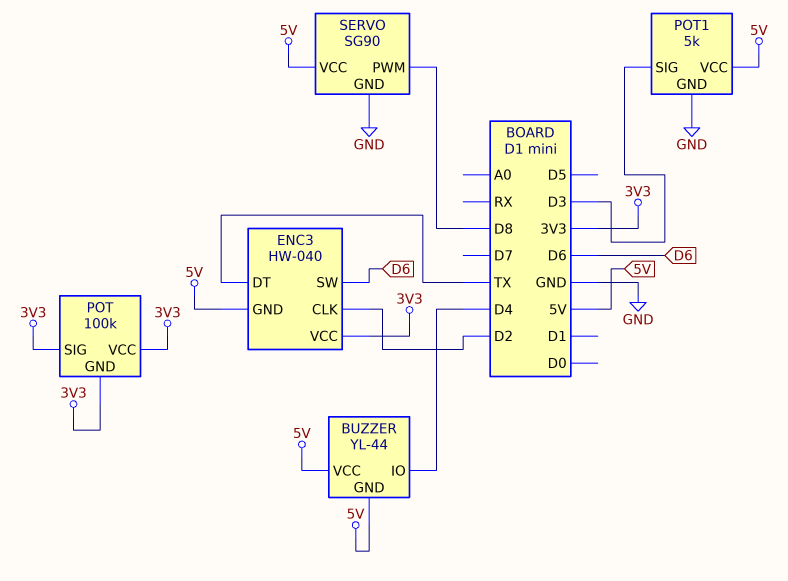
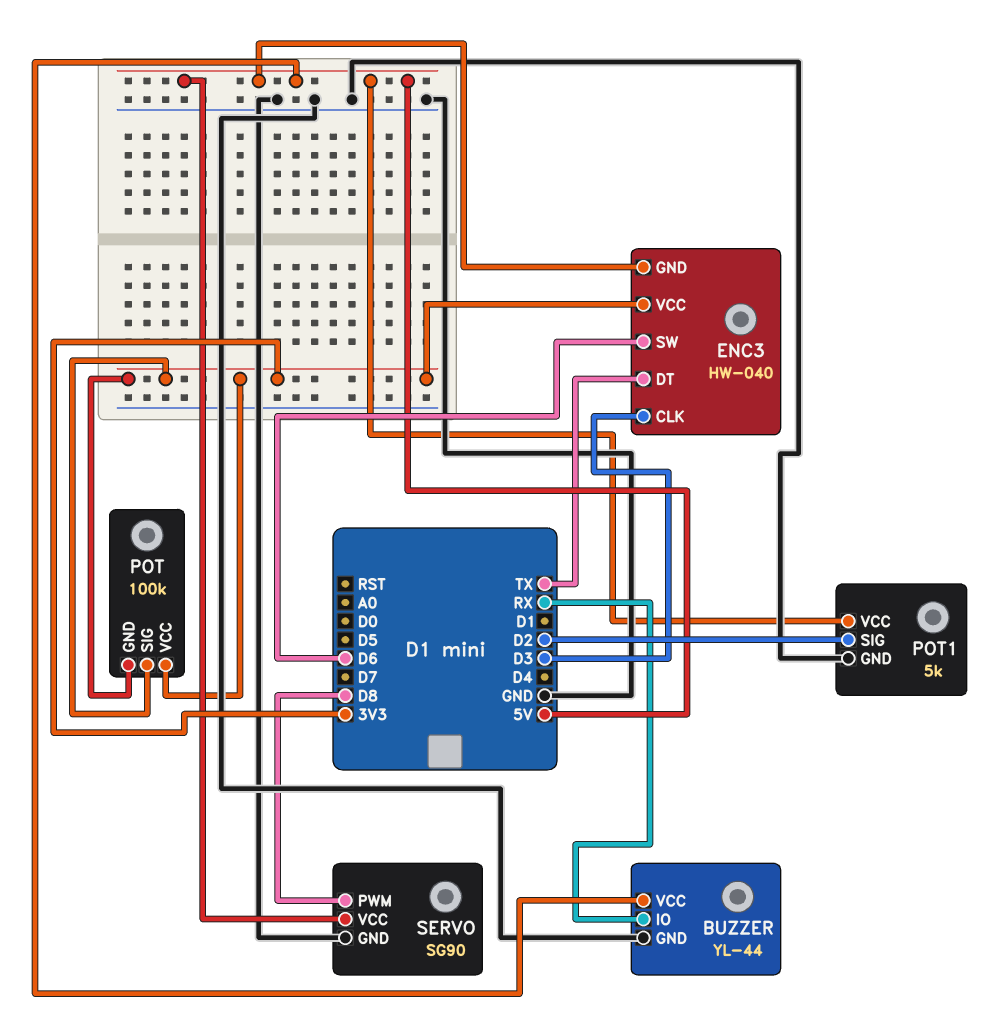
BUZZER pin GND: 5V -> GND
BUZZER pin IO: D4 -> RX
ENC3 pin CLK: D2 -> D3
POT1 pin SIG: D3 -> D2

